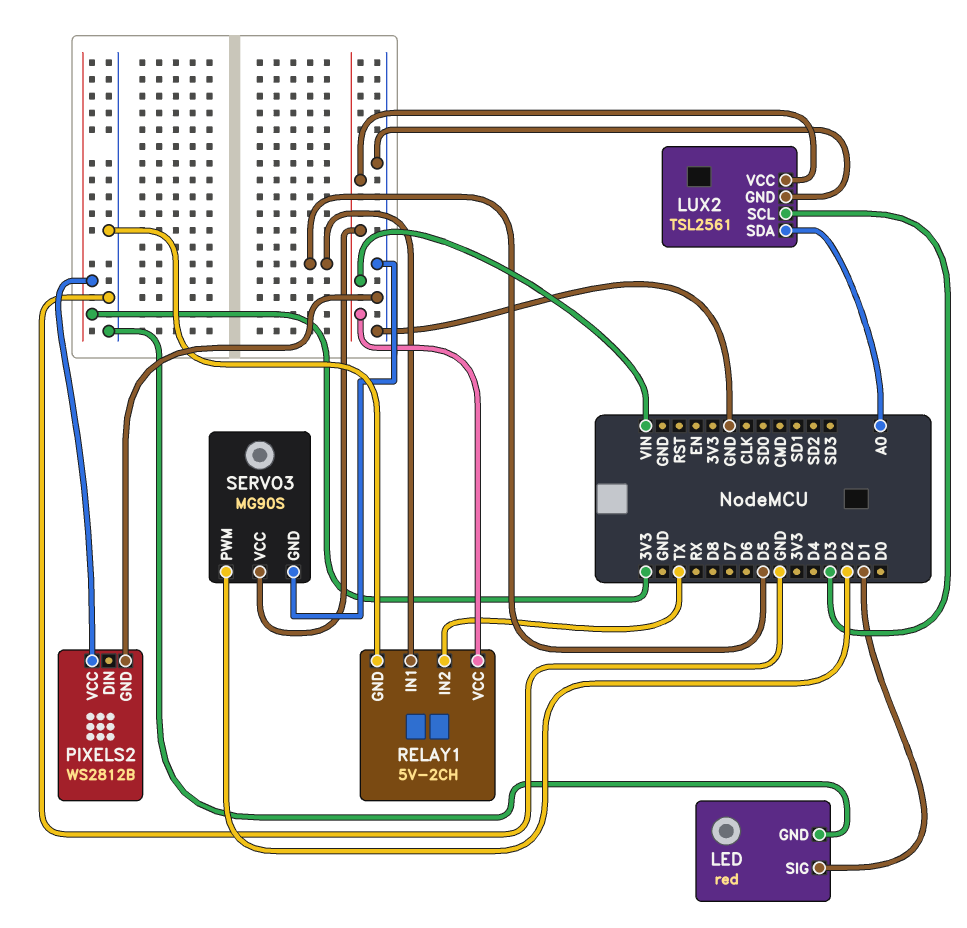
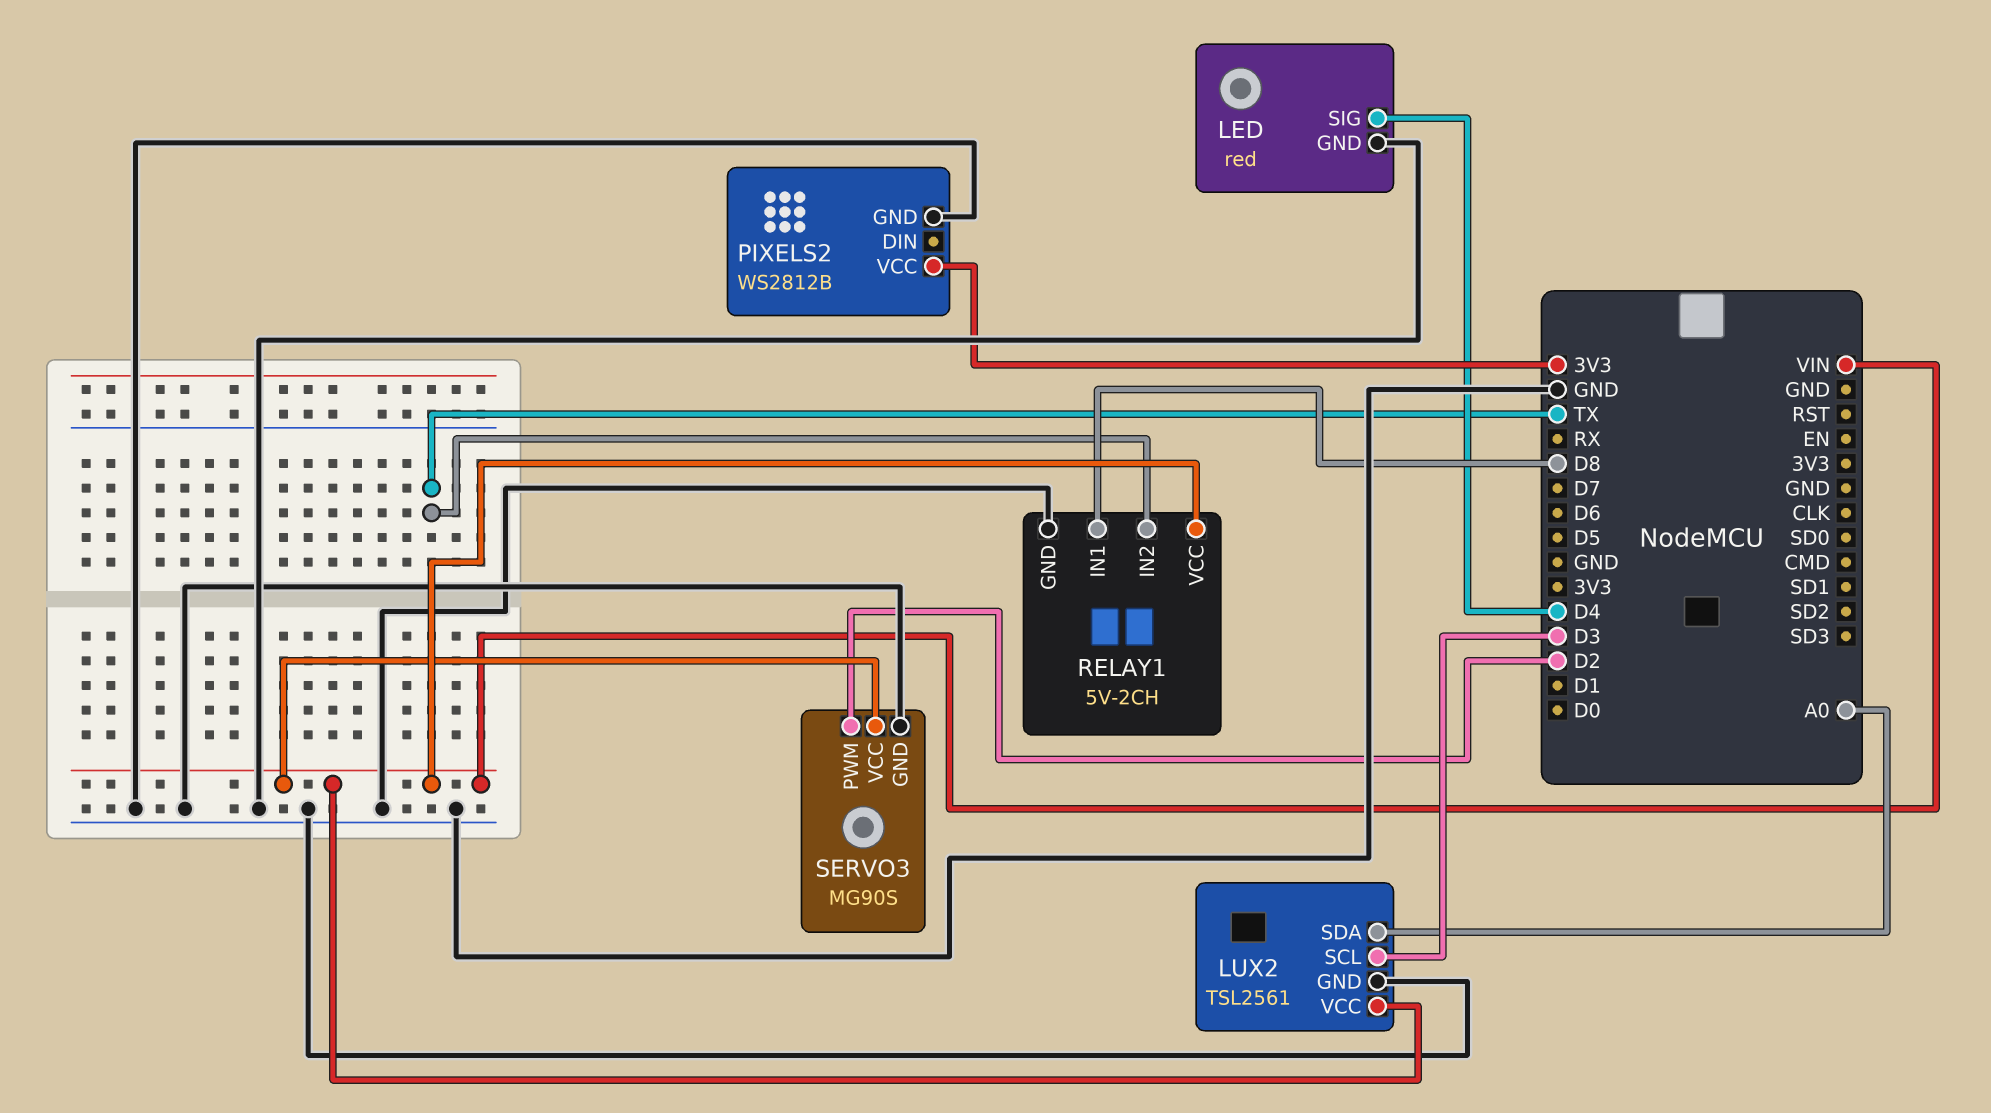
LED pin SIG: D1 -> D4
RELAY1 pin IN1: D5 -> D8

